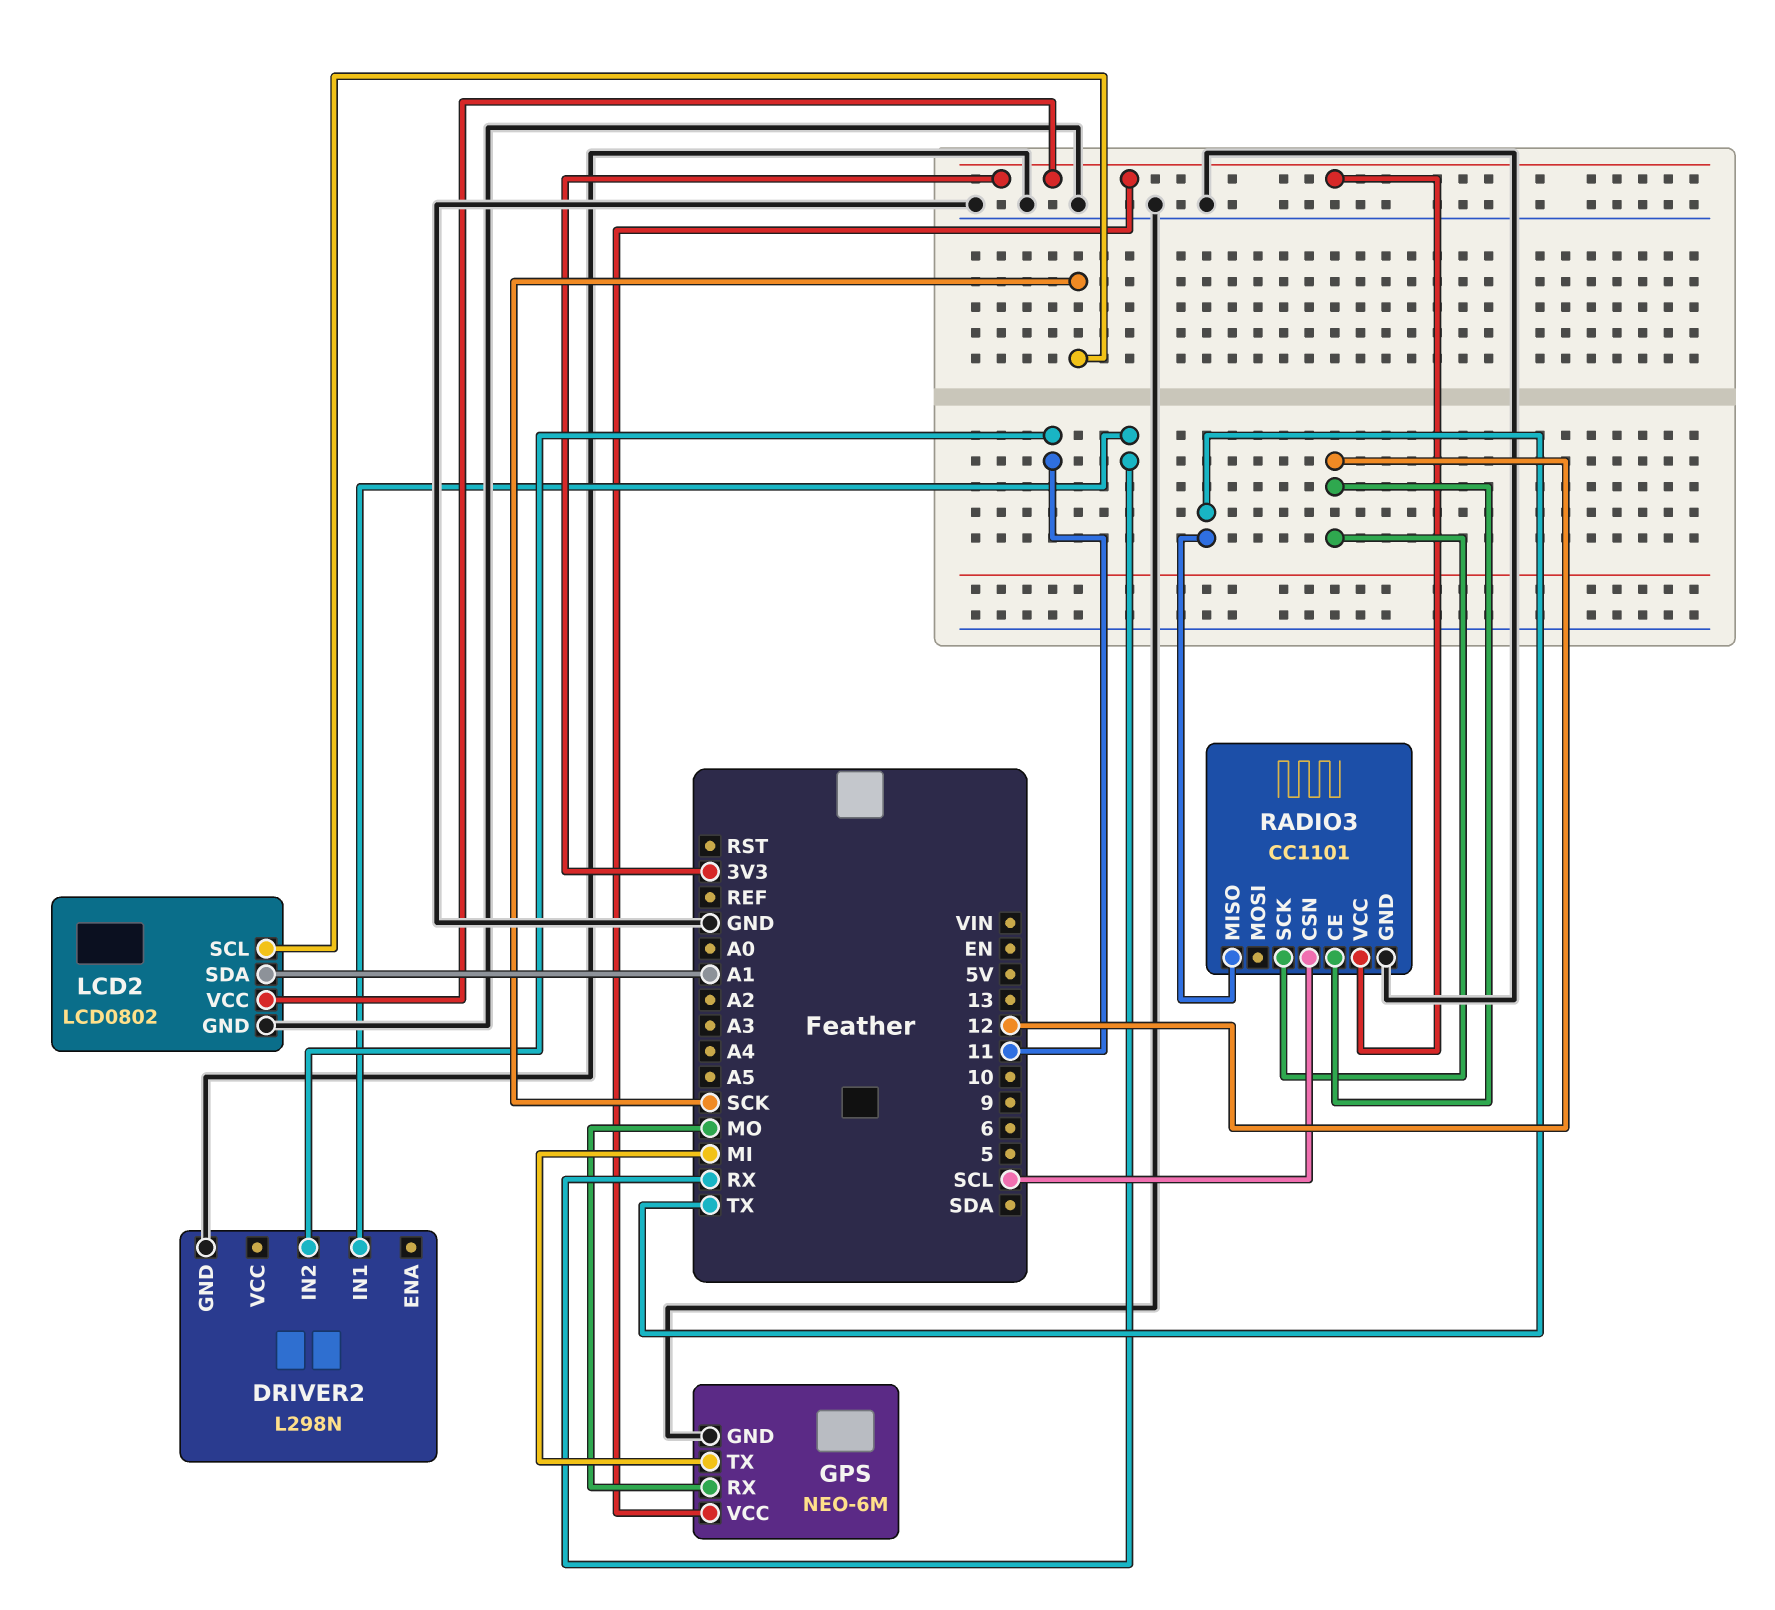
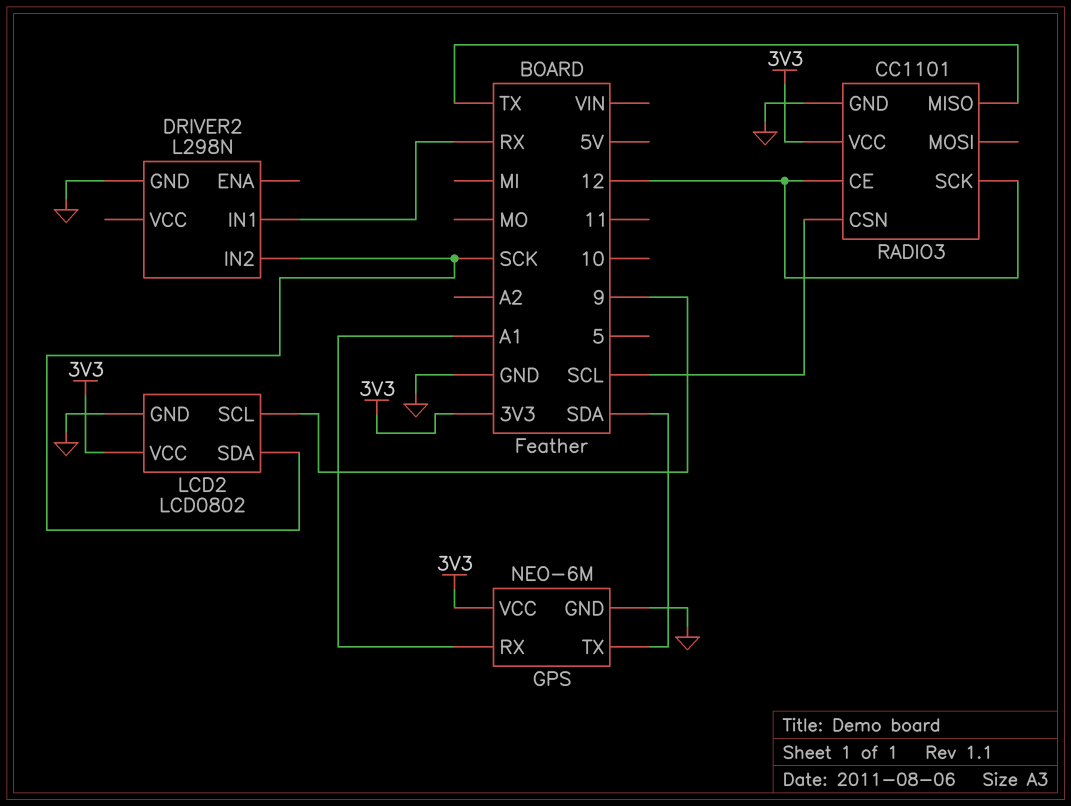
DRIVER2 pin IN2: 11 -> SCK
GPS pin RX: MO -> A1
GPS pin TX: MI -> SDA
LCD2 pin SCL: SCK -> 9
LCD2 pin SDA: A1 -> SCK

